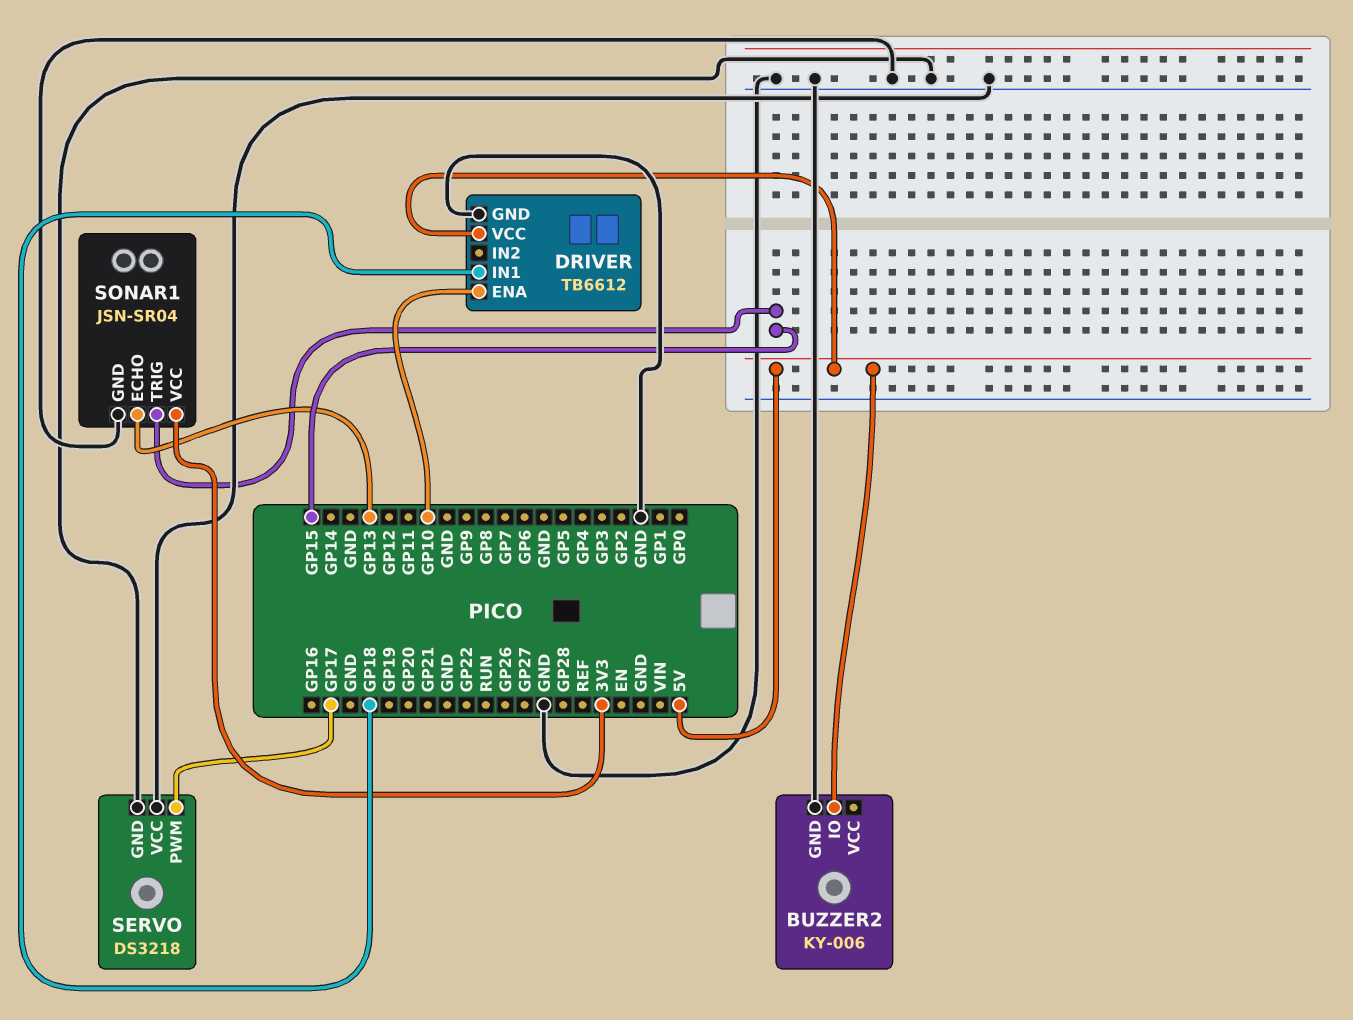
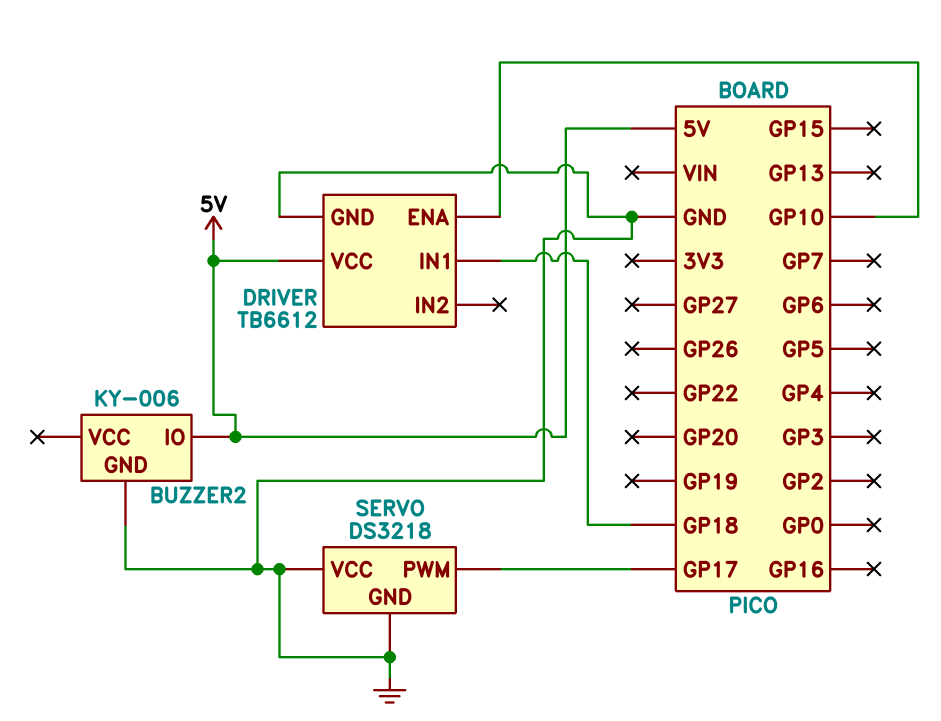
SONAR1: JSN-SR04 -> none
SONAR1 pin ECHO: GP13 -> none
SONAR1 pin GND: GND -> none
SONAR1 pin TRIG: GP15 -> none
SONAR1 pin VCC: 3V3 -> none

